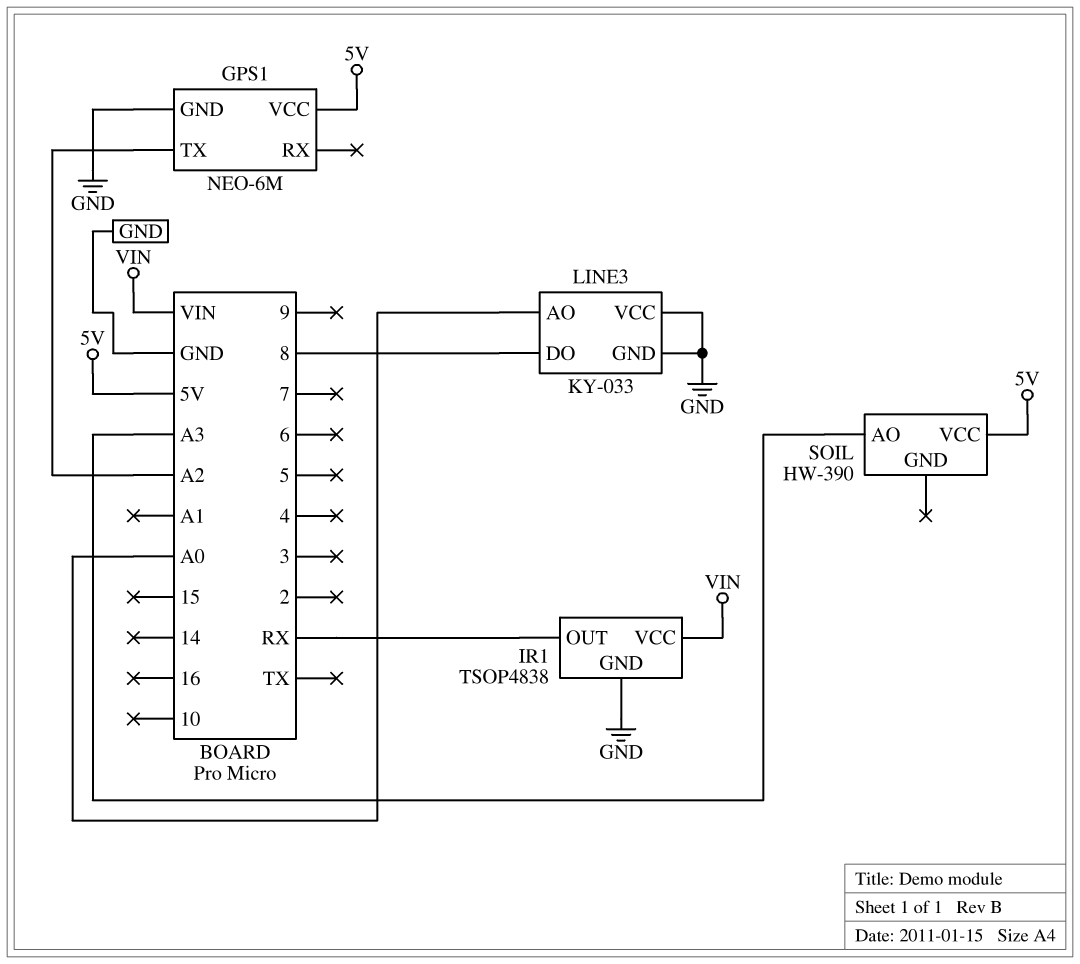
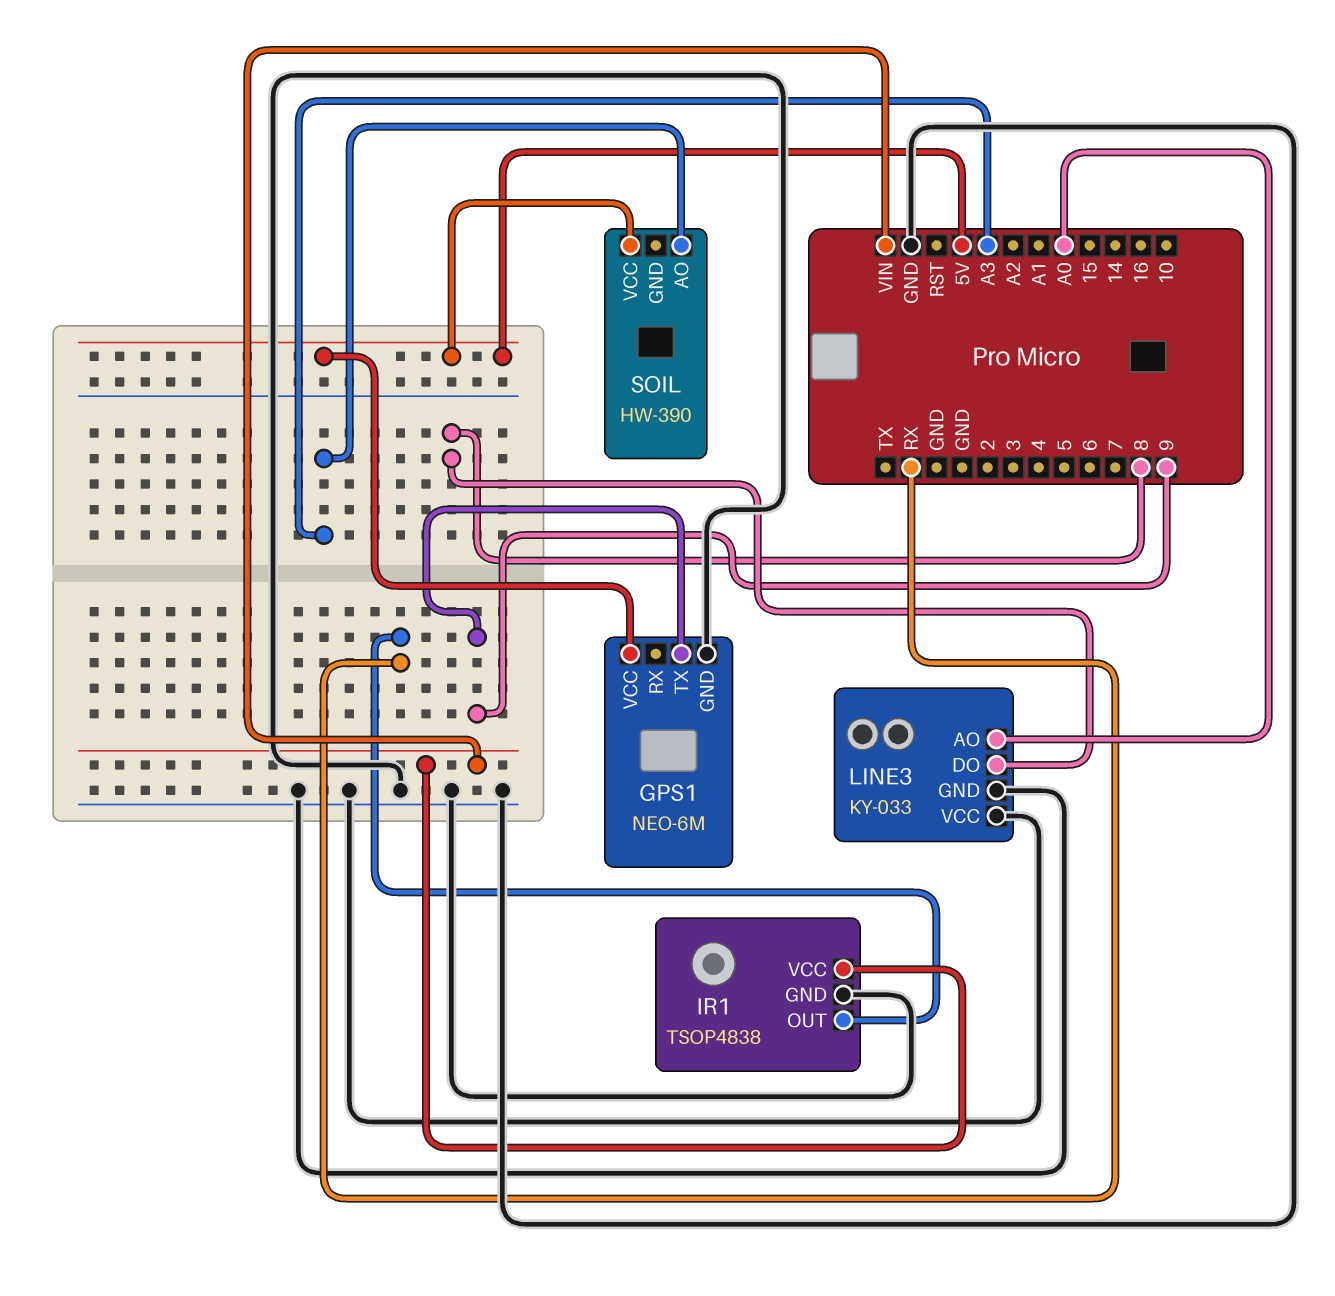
GPS1 pin TX: A2 -> 9

